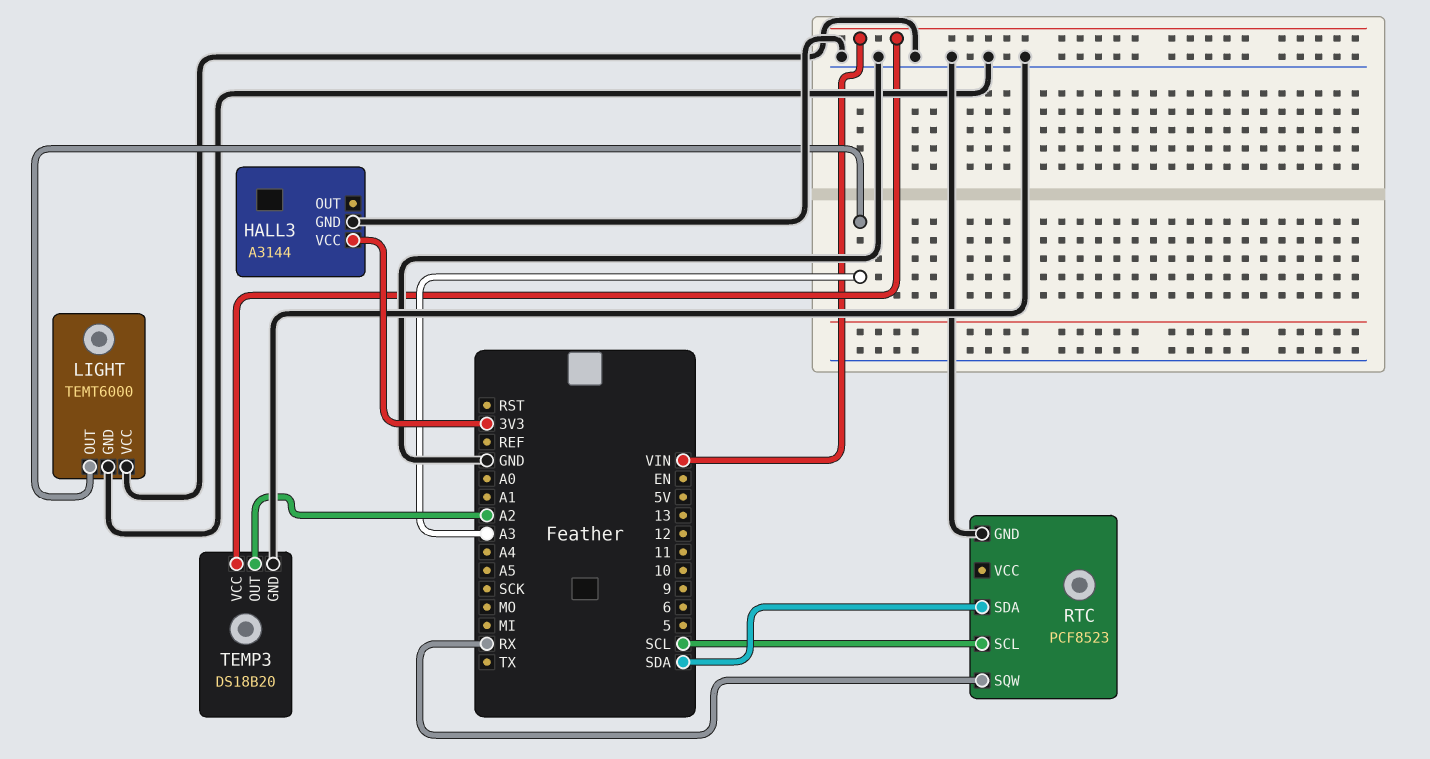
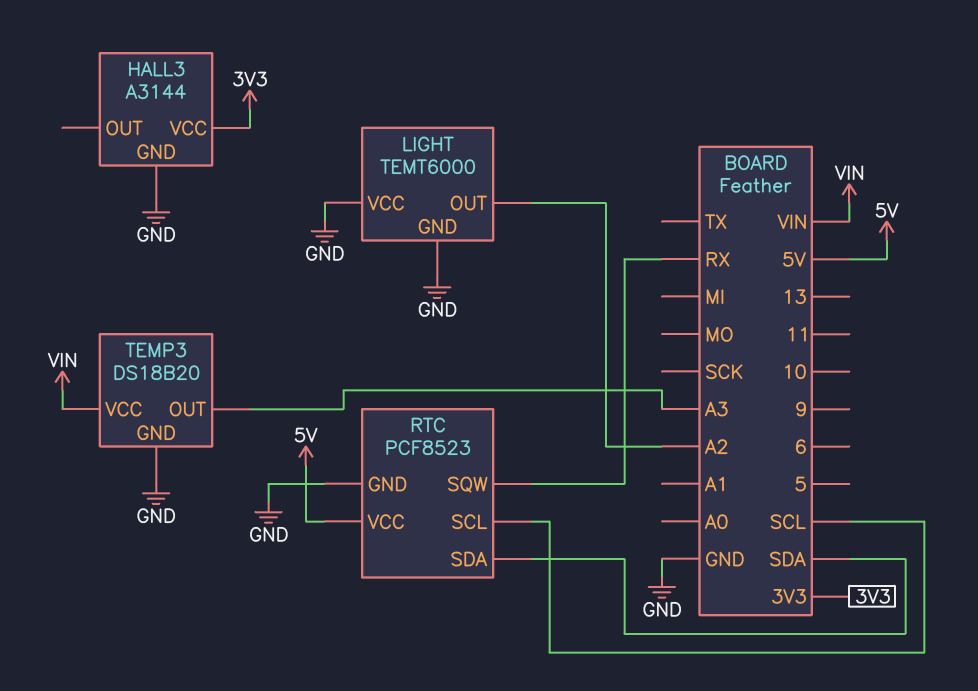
LIGHT pin OUT: A3 -> A2
RTC pin VCC: none -> 5V
TEMP3 pin OUT: A2 -> A3

